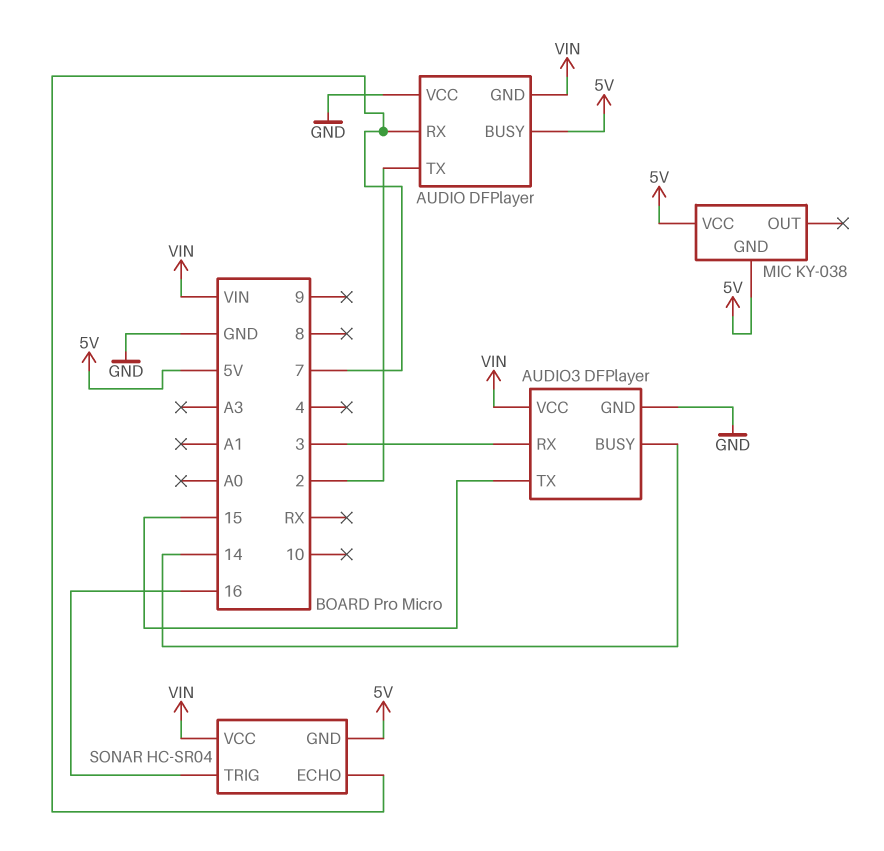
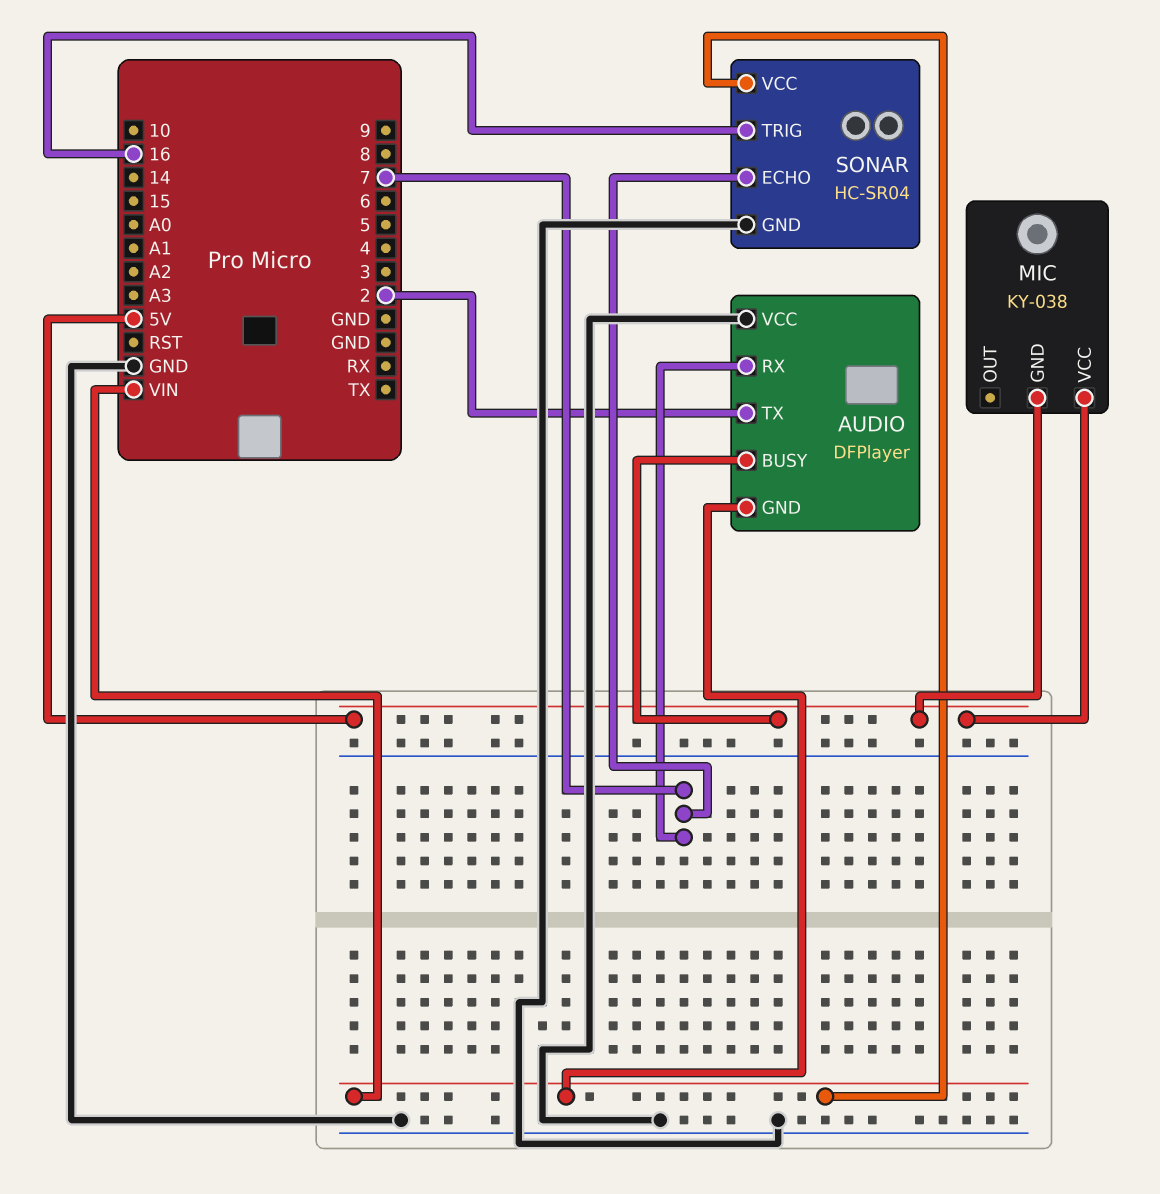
AUDIO3: DFPlayer -> none
AUDIO3 pin BUSY: 14 -> none
AUDIO3 pin GND: GND -> none
AUDIO3 pin RX: 3 -> none
AUDIO3 pin TX: 15 -> none
AUDIO3 pin VCC: VIN -> none
SONAR pin GND: 5V -> GND

